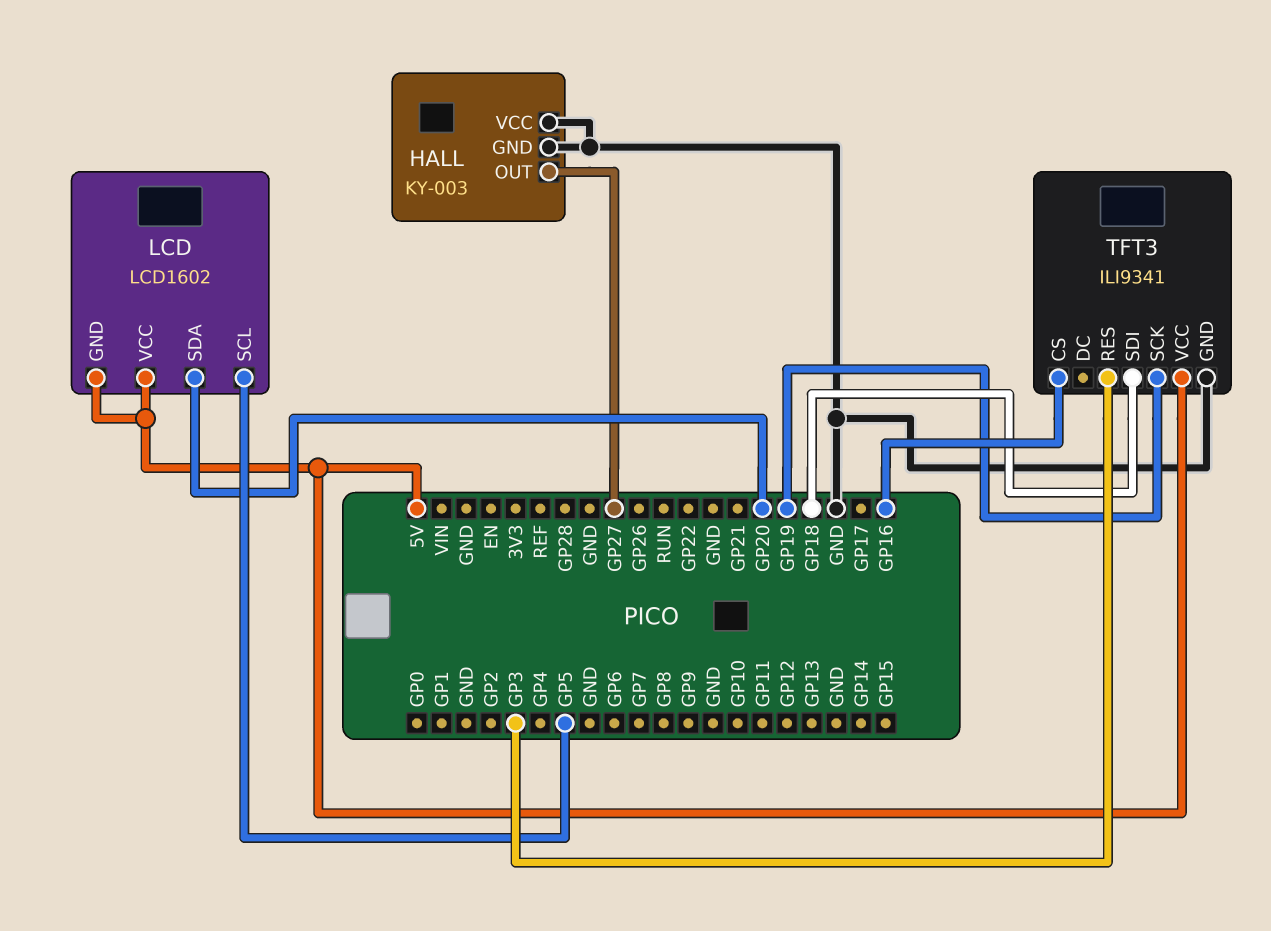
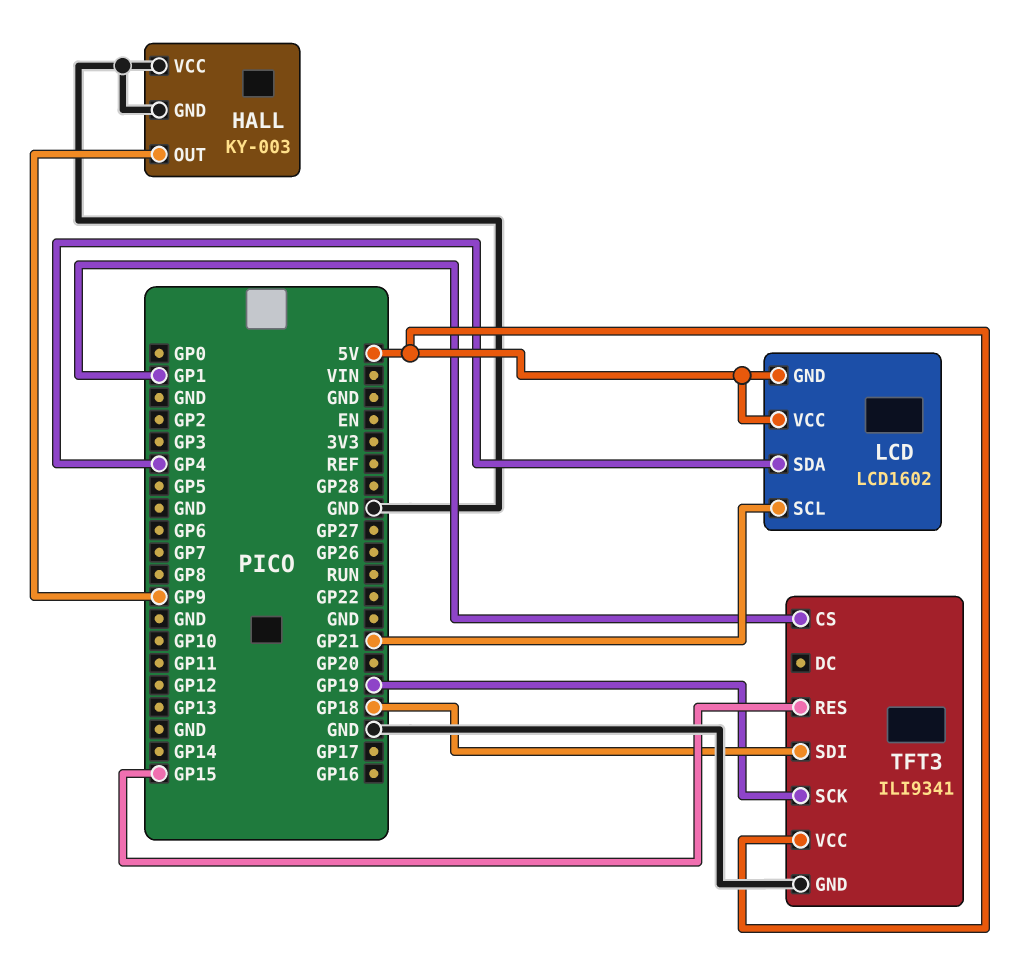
HALL pin OUT: GP27 -> GP9
LCD pin SCL: GP5 -> GP21
LCD pin SDA: GP20 -> GP4
TFT3 pin CS: GP16 -> GP1
TFT3 pin RES: GP3 -> GP15

